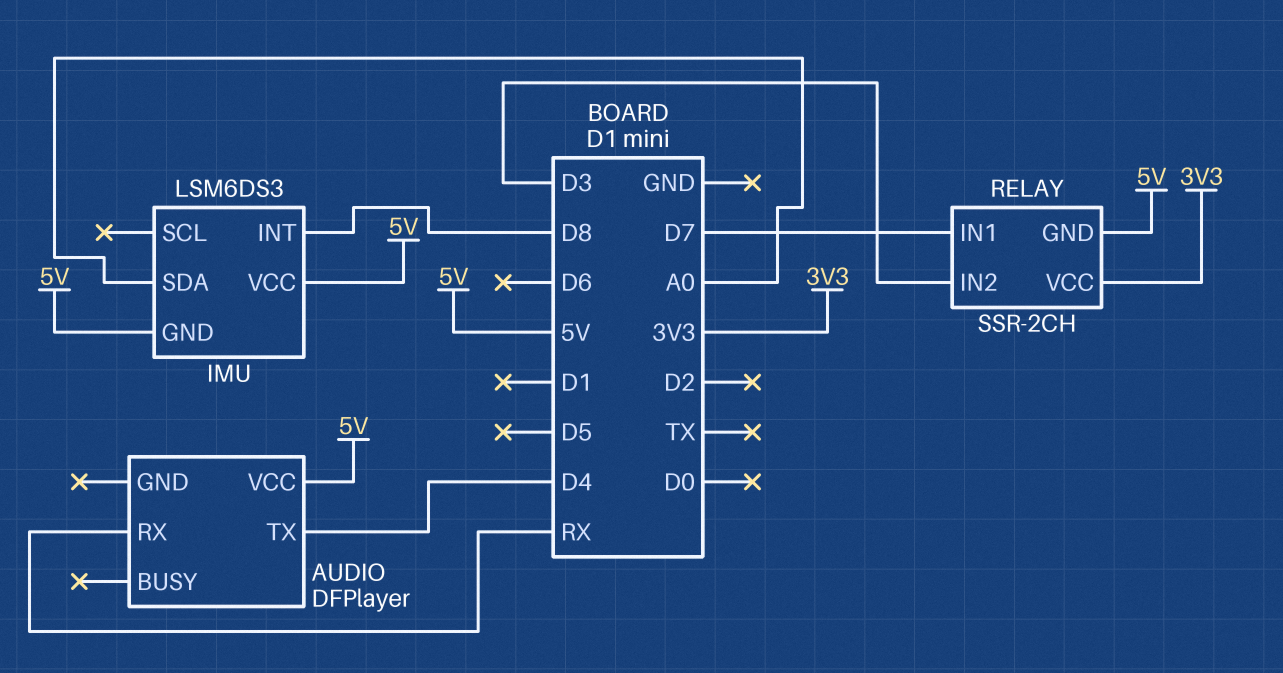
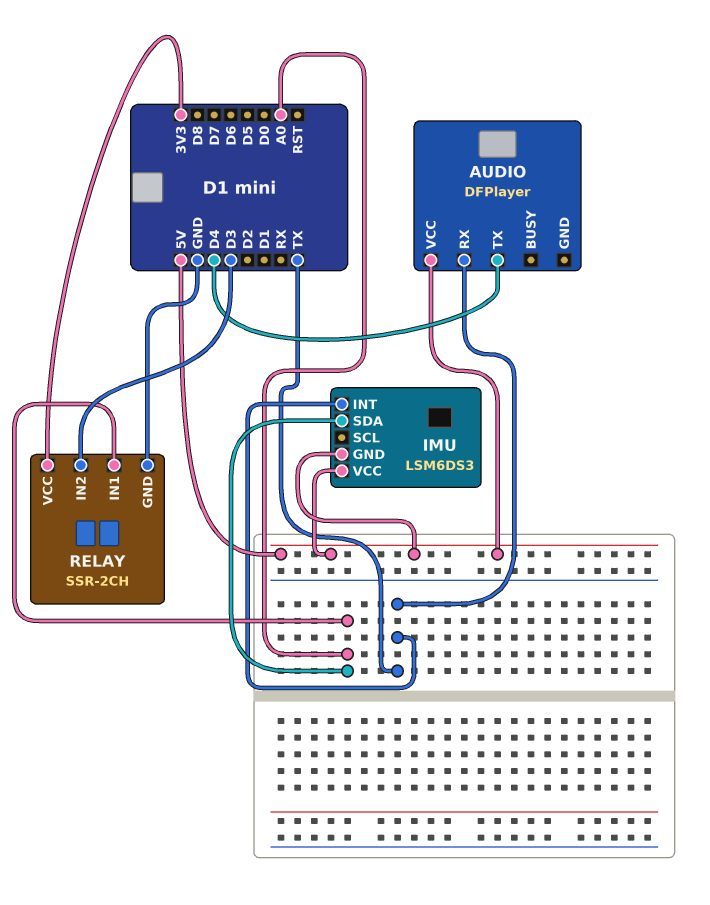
AUDIO pin RX: RX -> TX
IMU pin INT: D8 -> TX
RELAY pin GND: 5V -> GND
RELAY pin IN1: D7 -> A0

